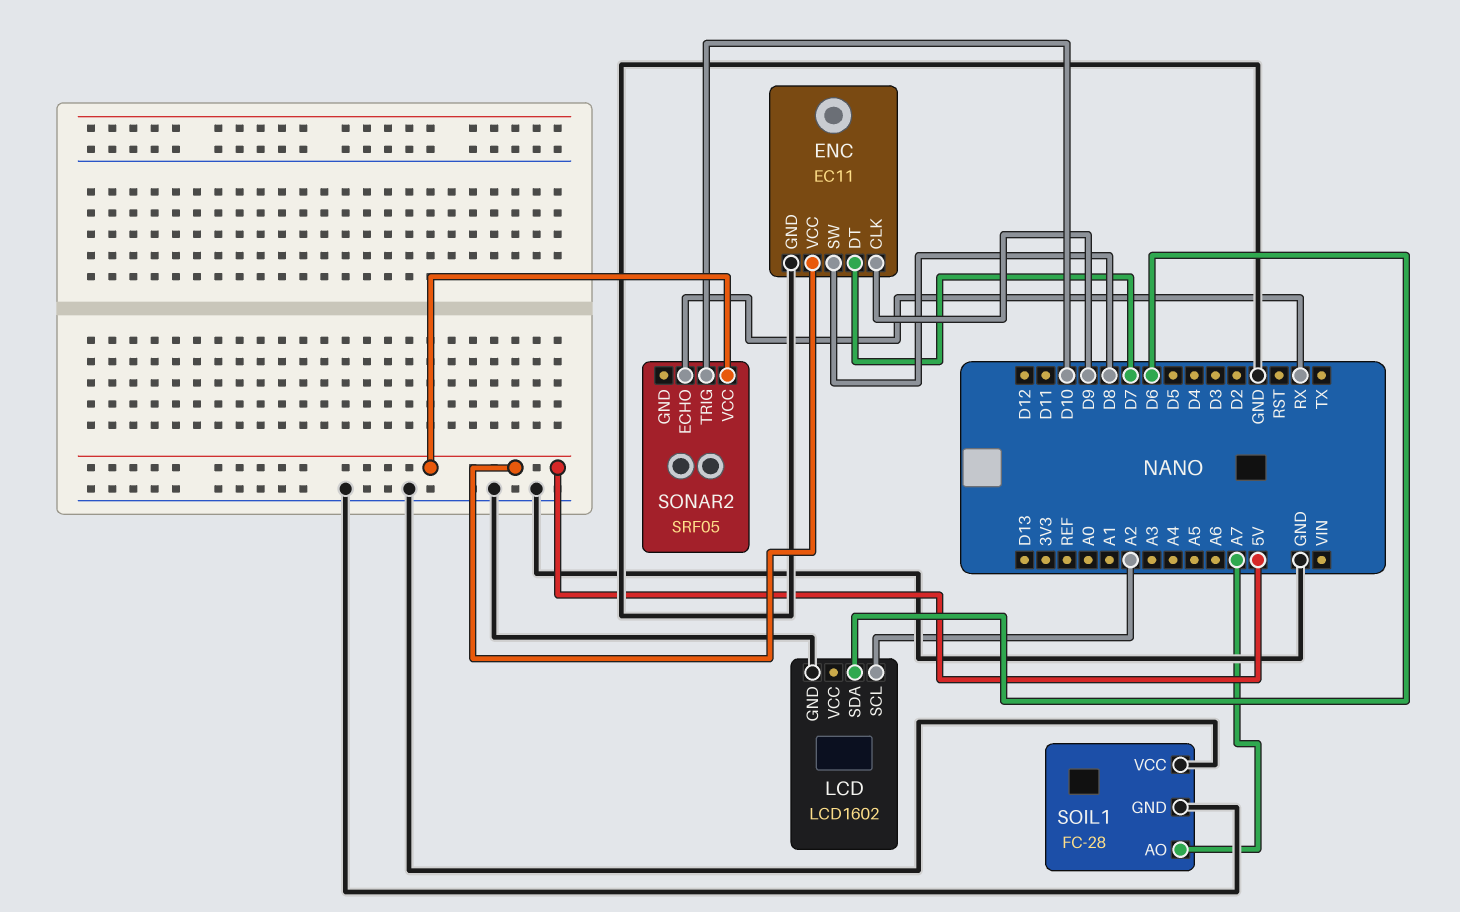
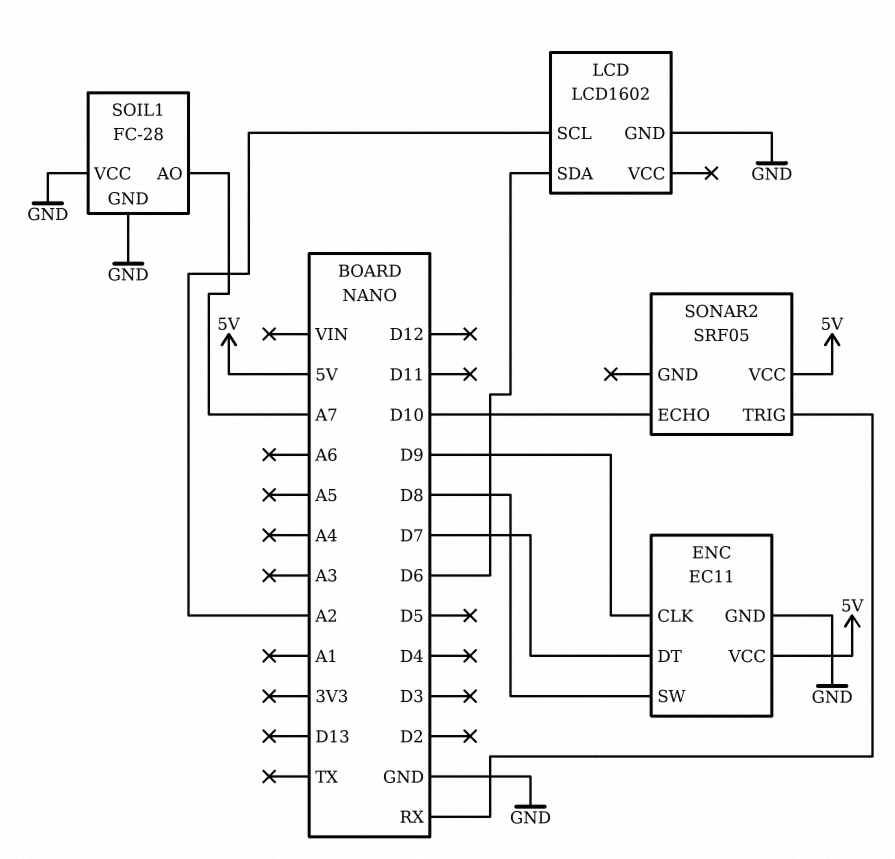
SONAR2 pin ECHO: RX -> D10
SONAR2 pin TRIG: D10 -> RX

